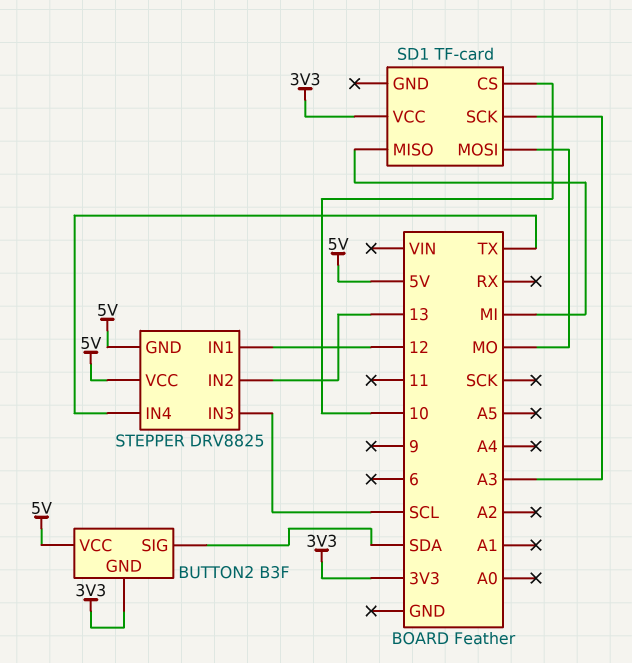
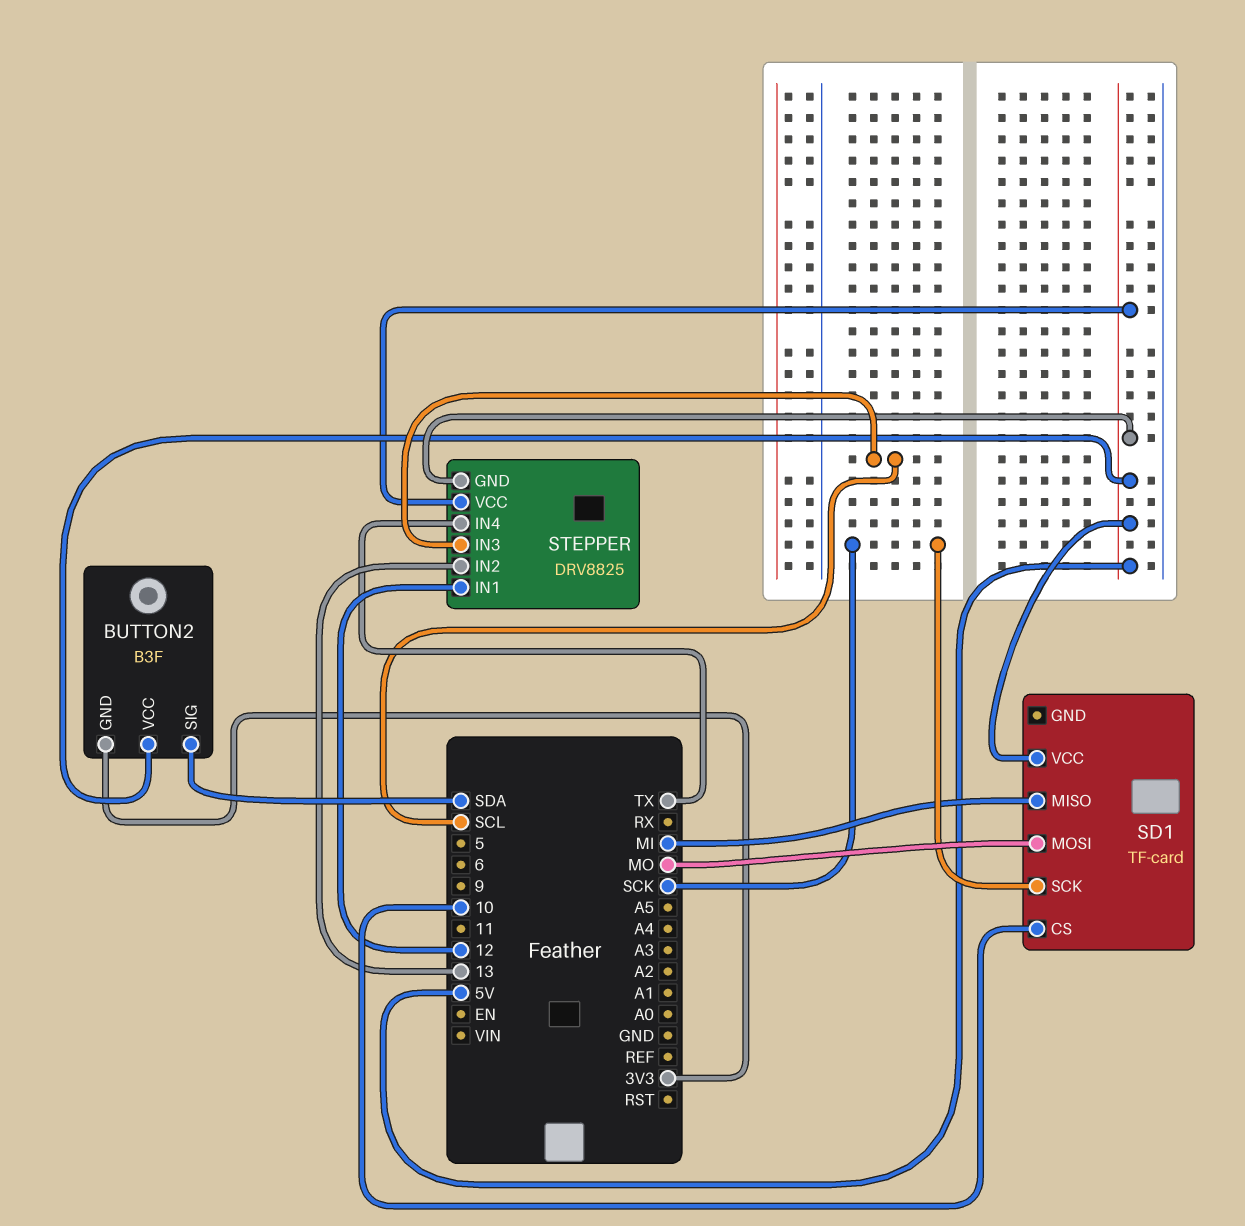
SD1 pin SCK: A3 -> SCK
SD1 pin VCC: 3V3 -> 5V

